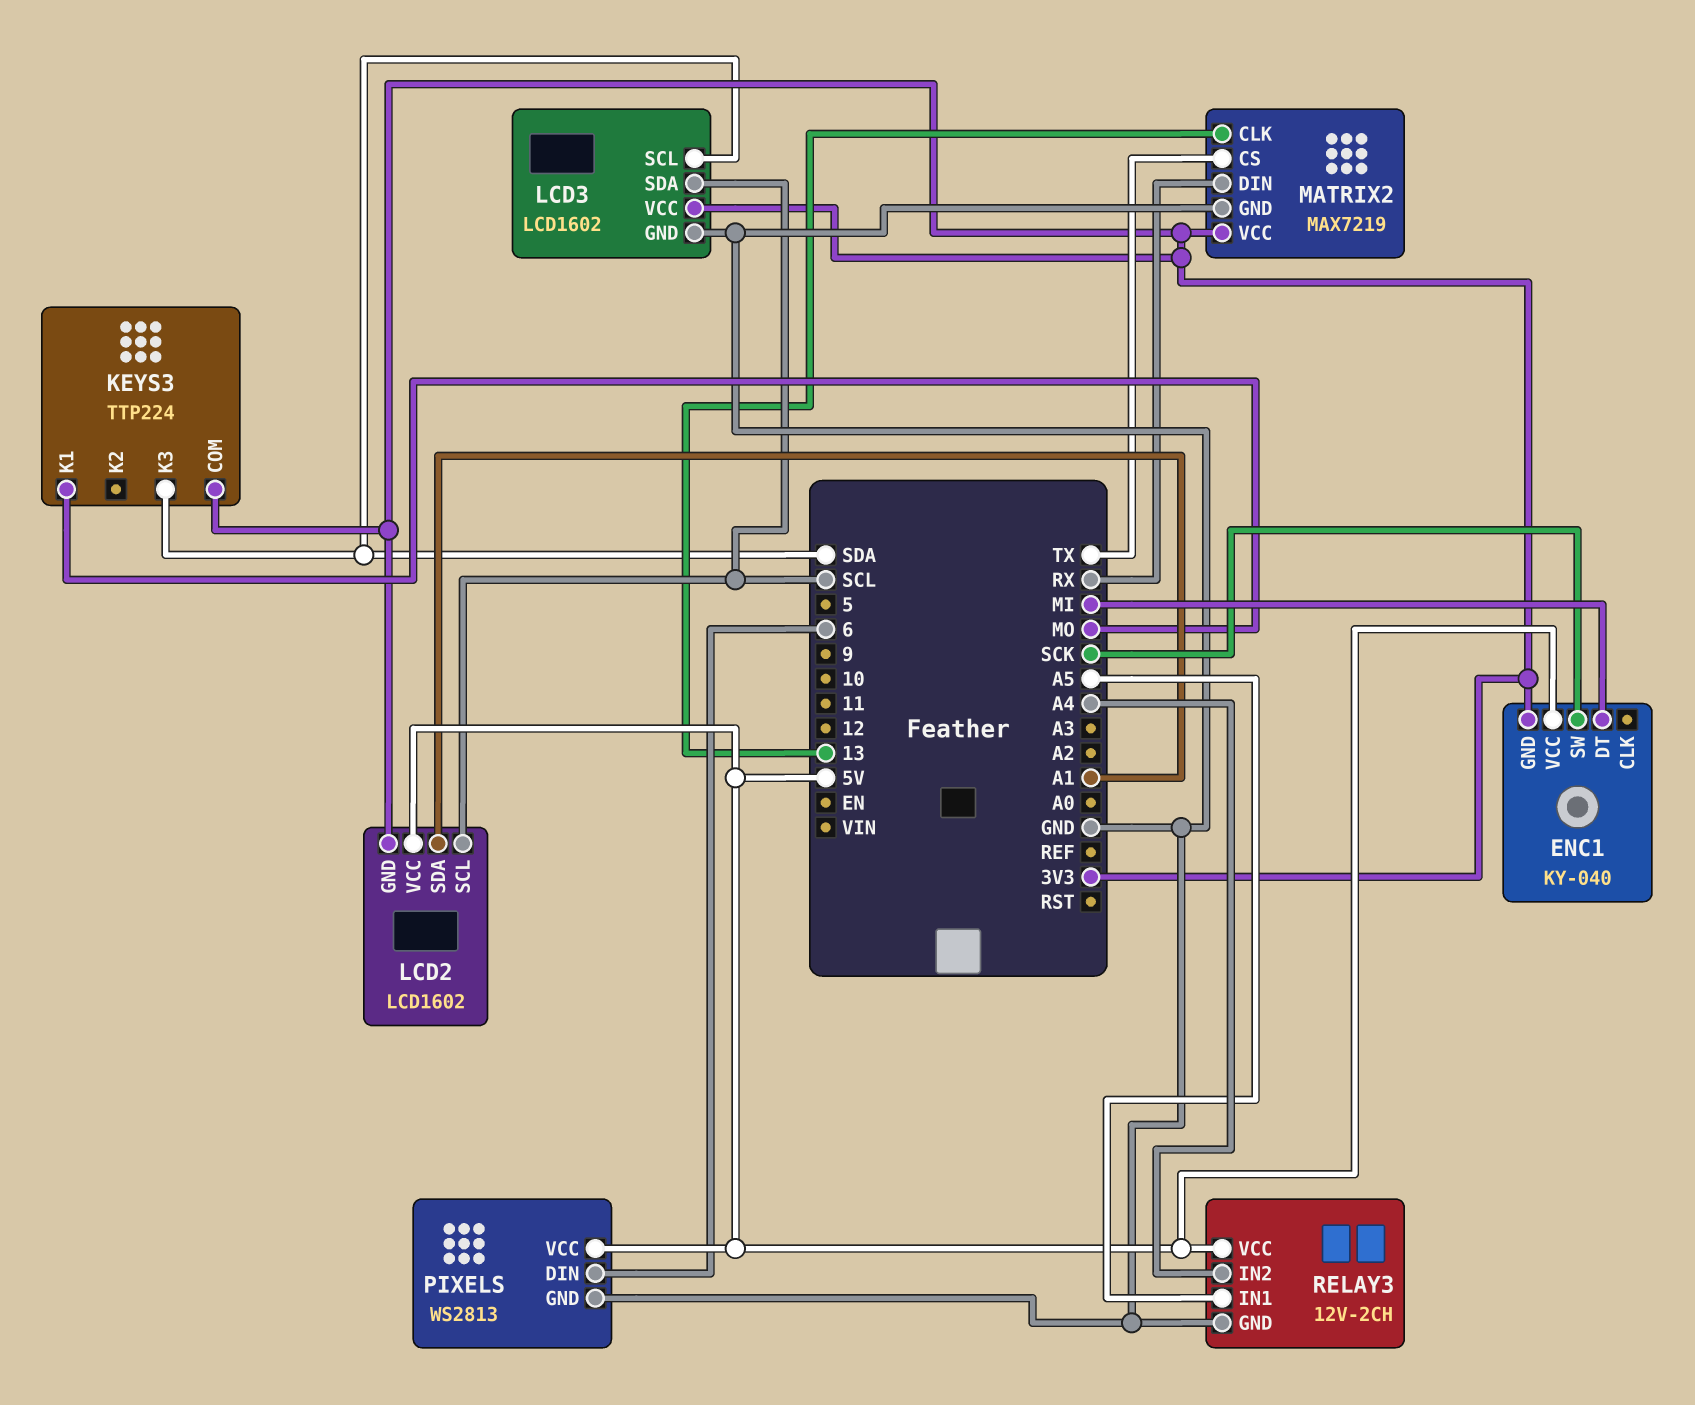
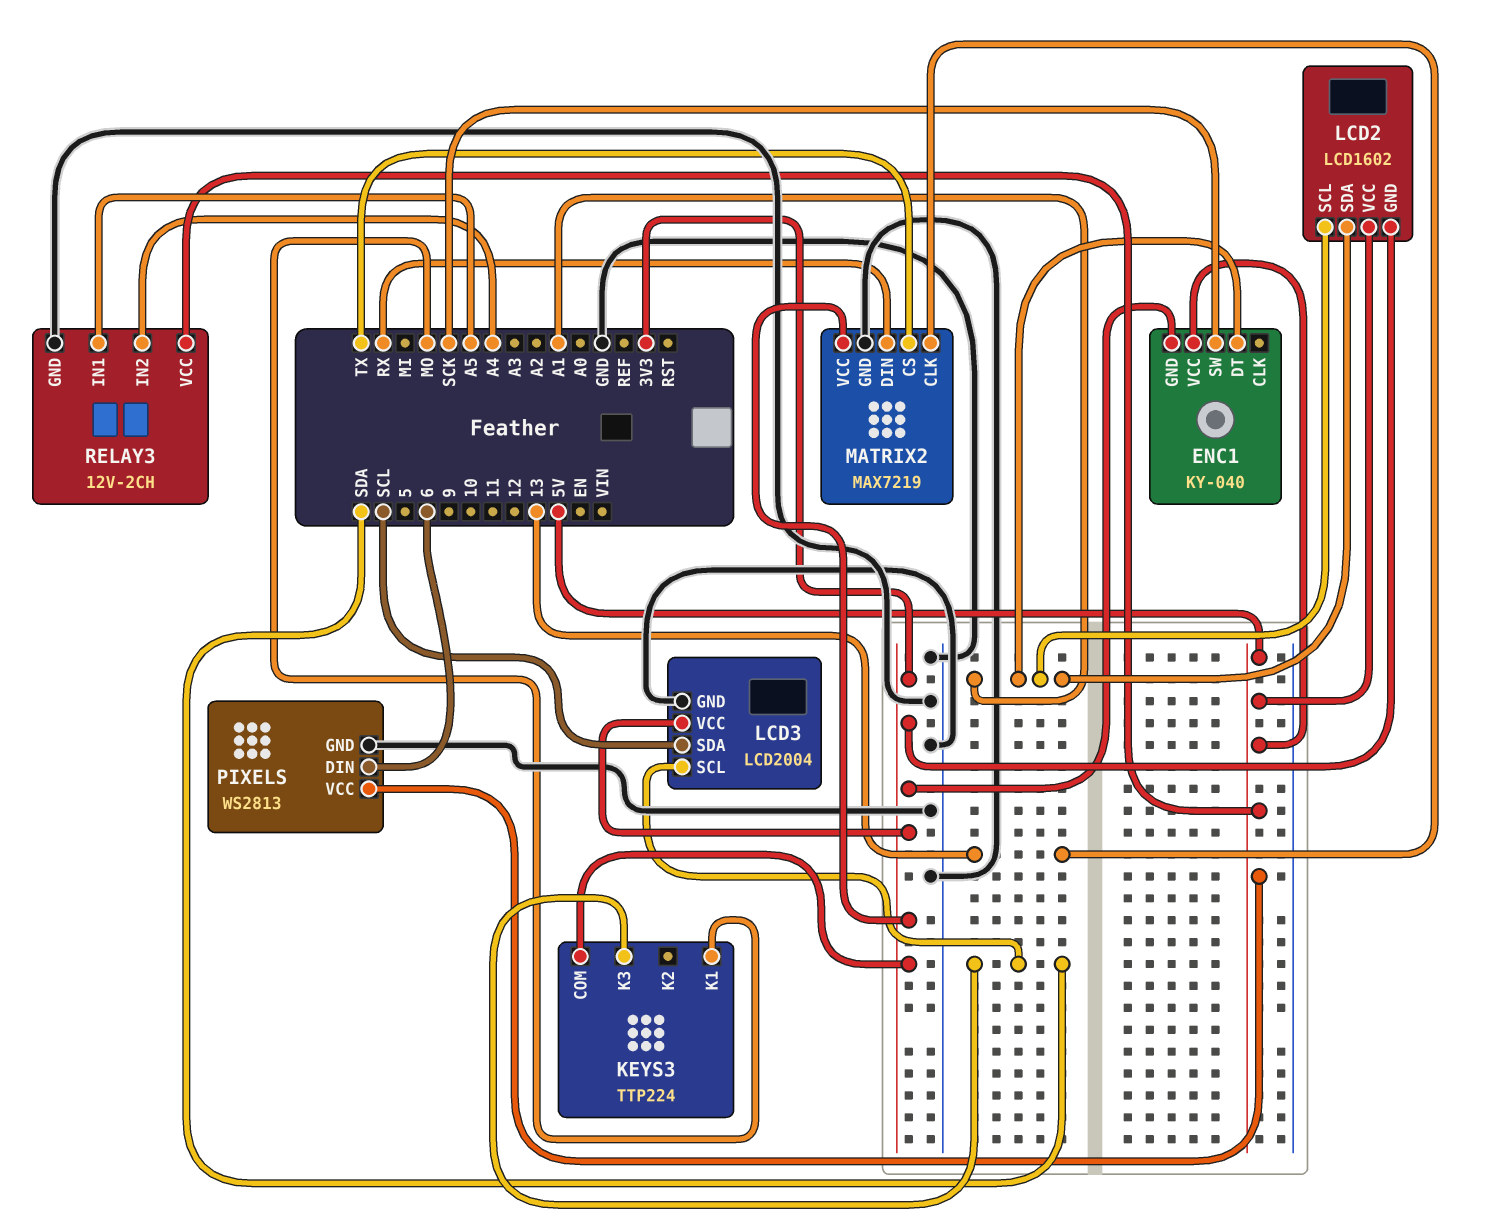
ENC1 pin DT: MI -> A1
LCD2 pin SCL: SCL -> A1
LCD3: LCD1602 -> LCD2004

